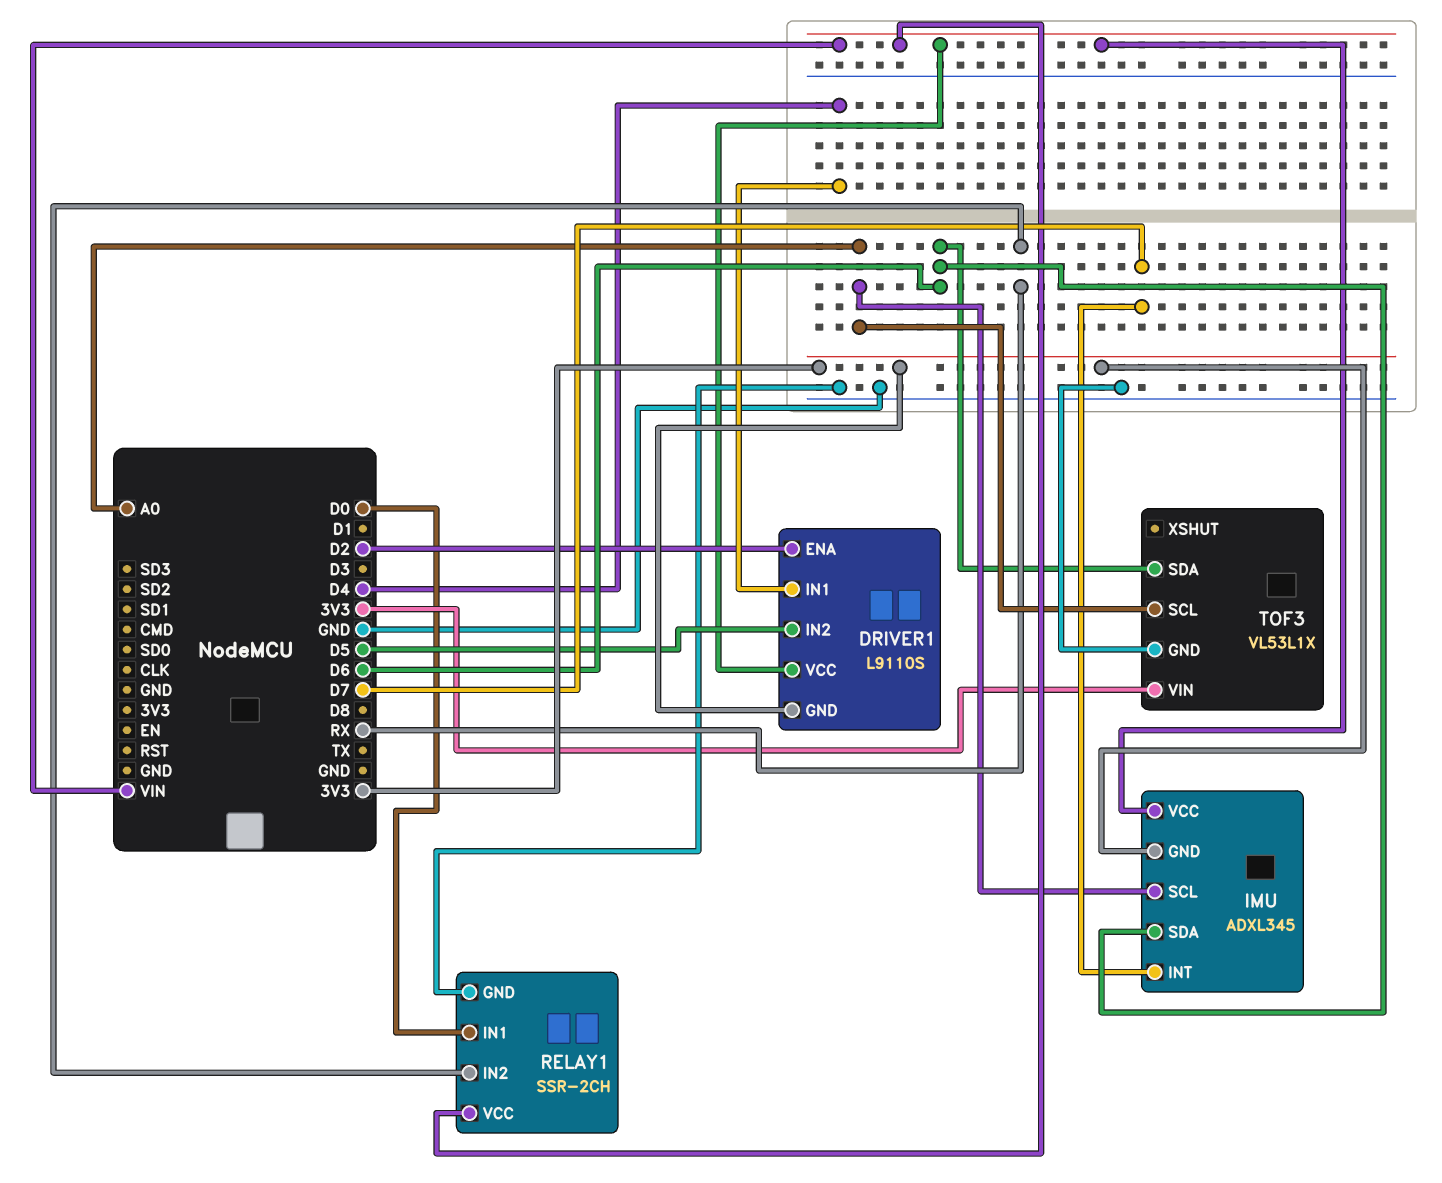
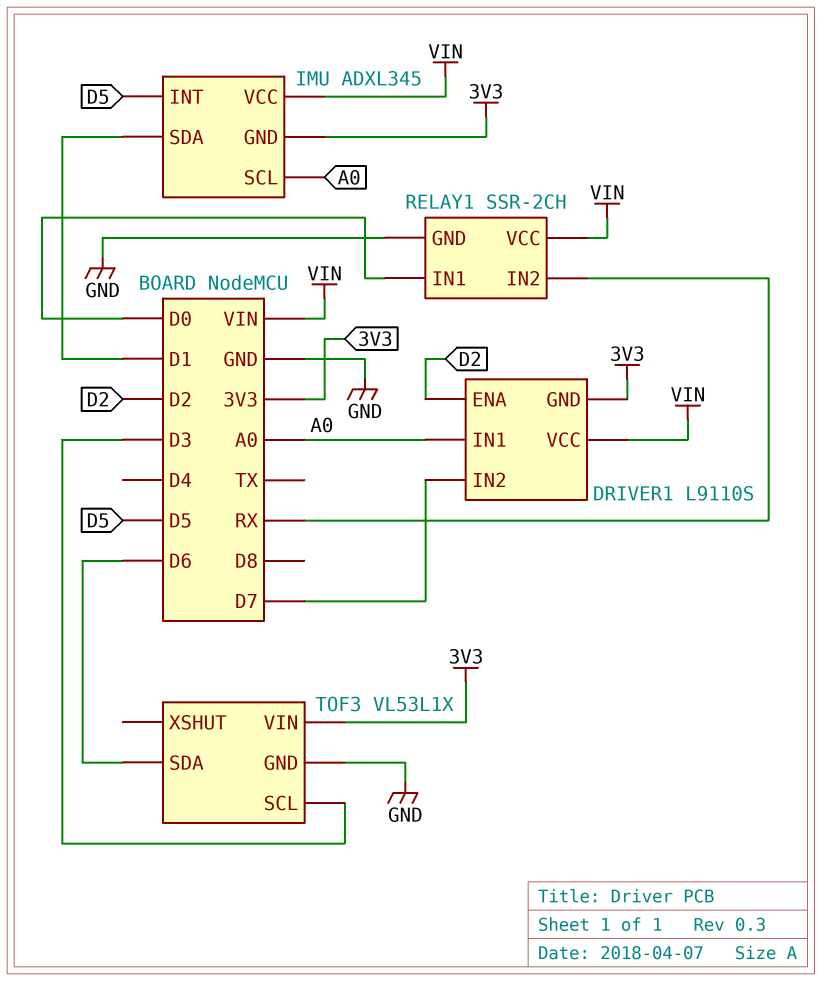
DRIVER1 pin IN1: D4 -> A0
DRIVER1 pin IN2: D5 -> D7
IMU pin INT: D7 -> D5
IMU pin SDA: D6 -> D1
TOF3 pin SCL: A0 -> D3

